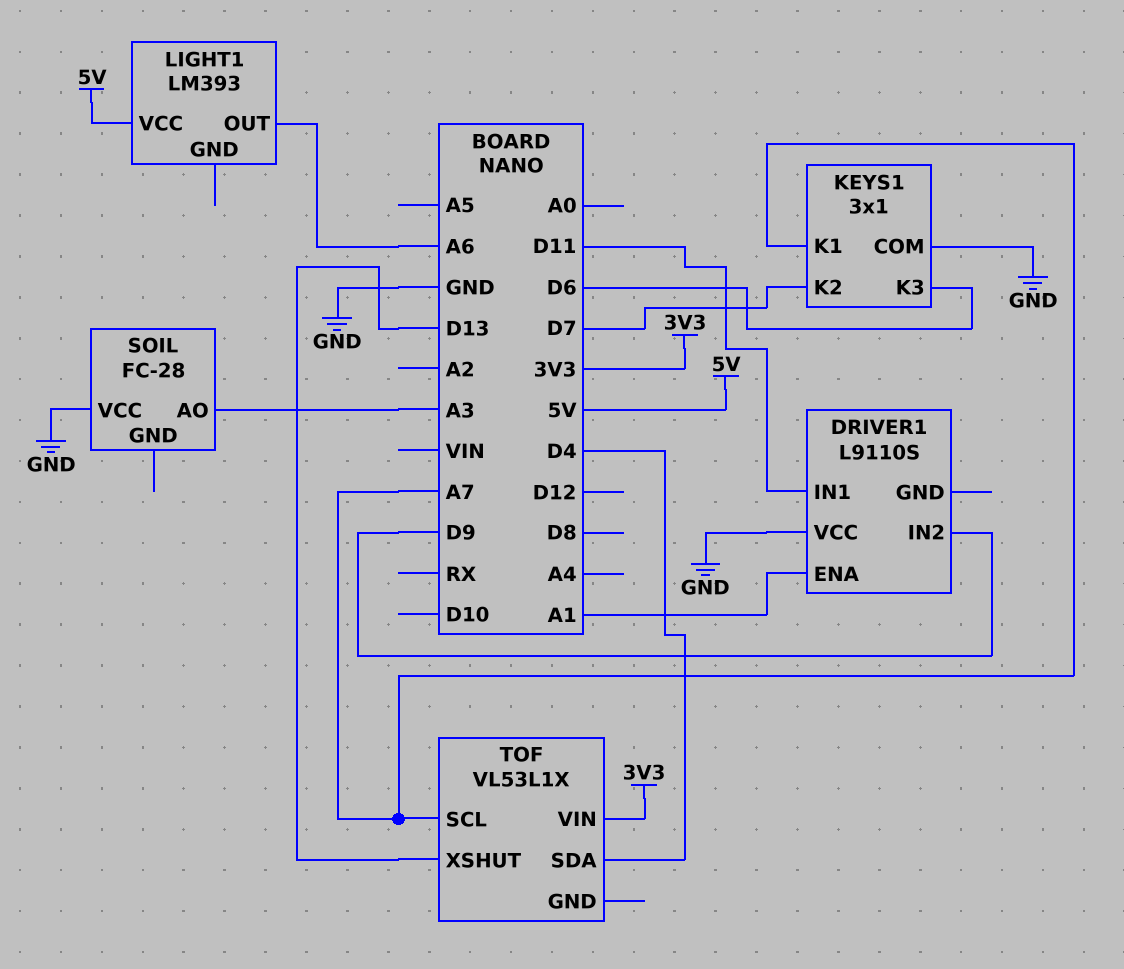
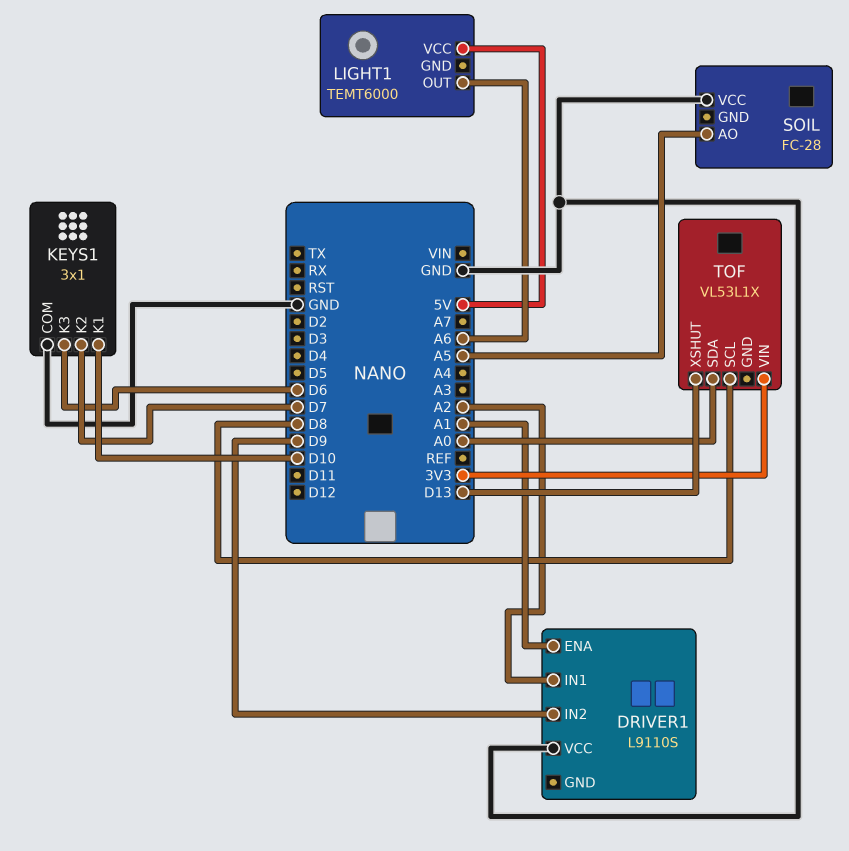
DRIVER1 pin IN1: D11 -> A2
KEYS1 pin K1: A7 -> D10
LIGHT1: LM393 -> TEMT6000
SOIL pin AO: A3 -> A5
TOF pin SCL: A7 -> D8
TOF pin SDA: D4 -> A0

